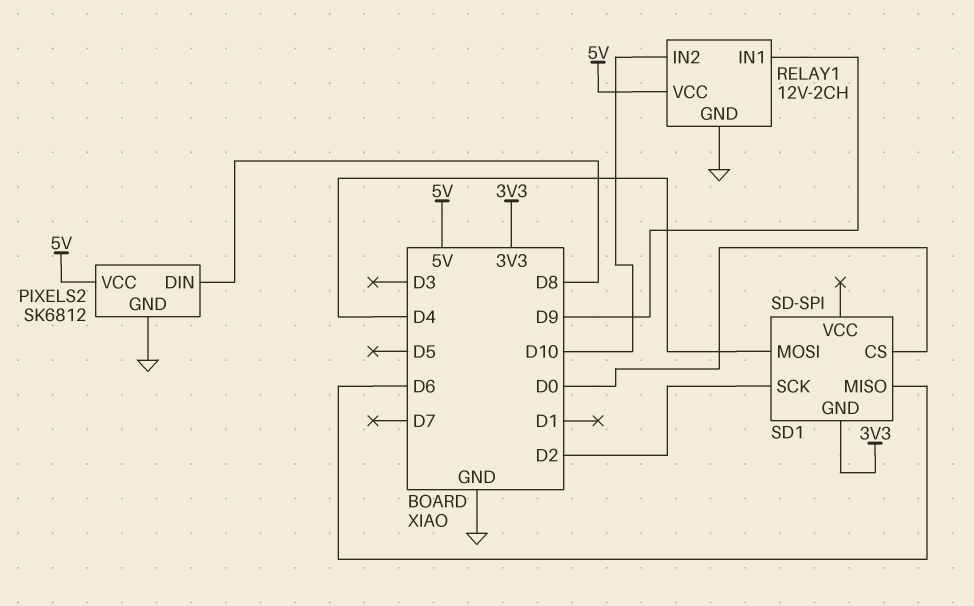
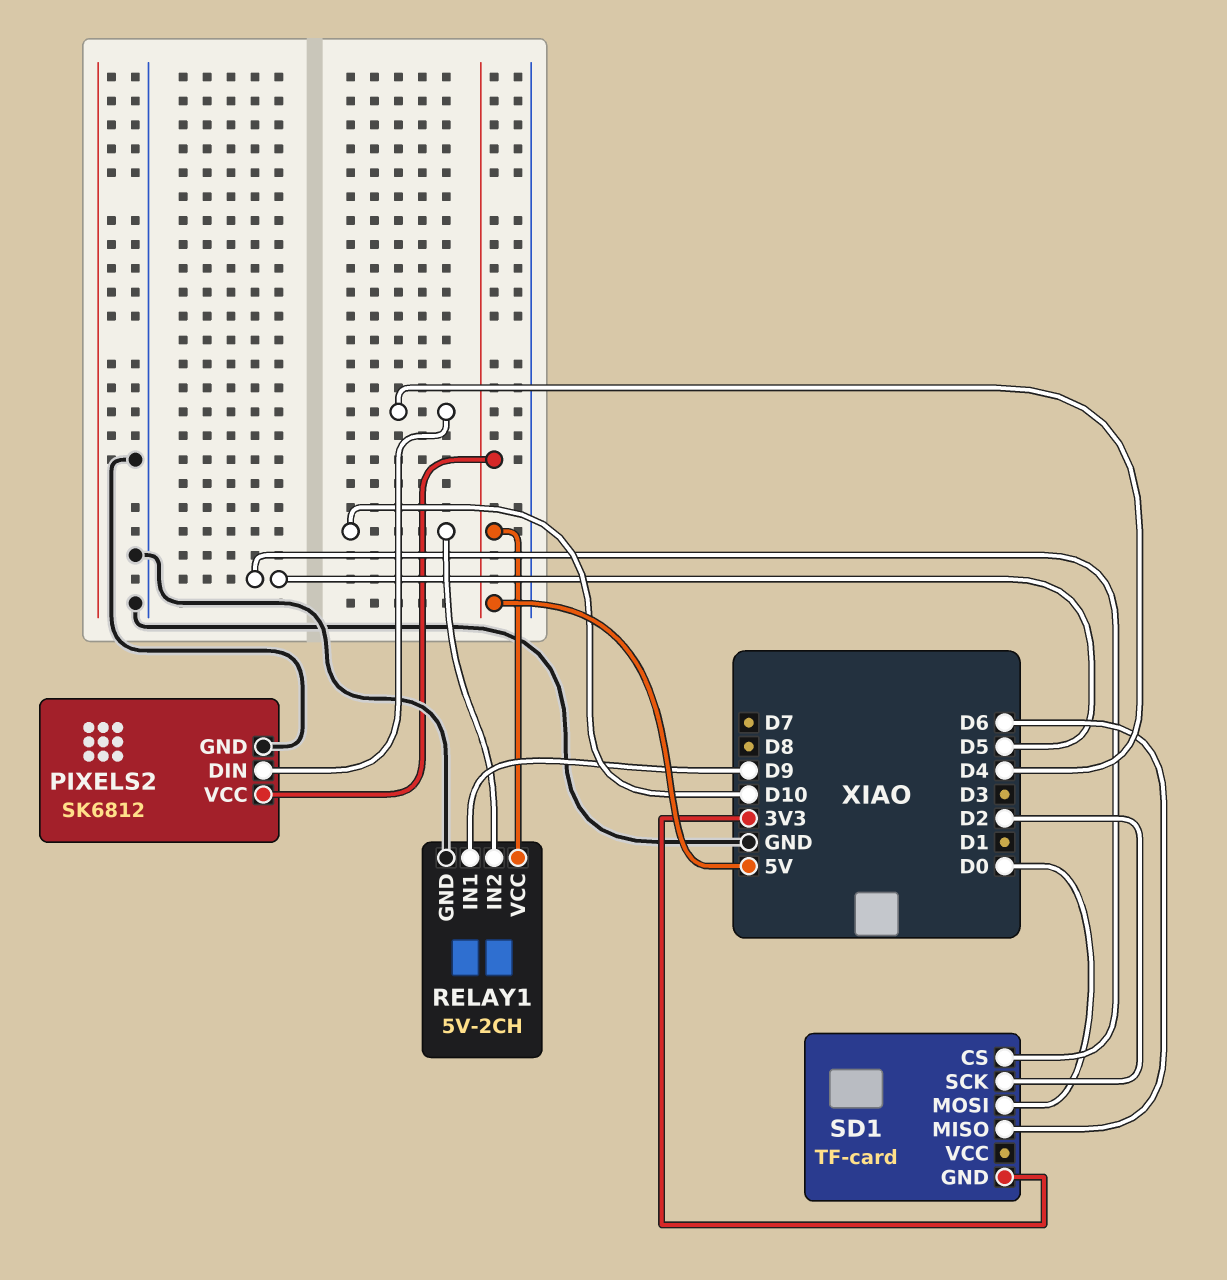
PIXELS2 pin DIN: D8 -> D4
RELAY1: 12V-2CH -> 5V-2CH
SD1: SD-SPI -> TF-card
SD1 pin CS: D0 -> D5
SD1 pin MOSI: D4 -> D0

